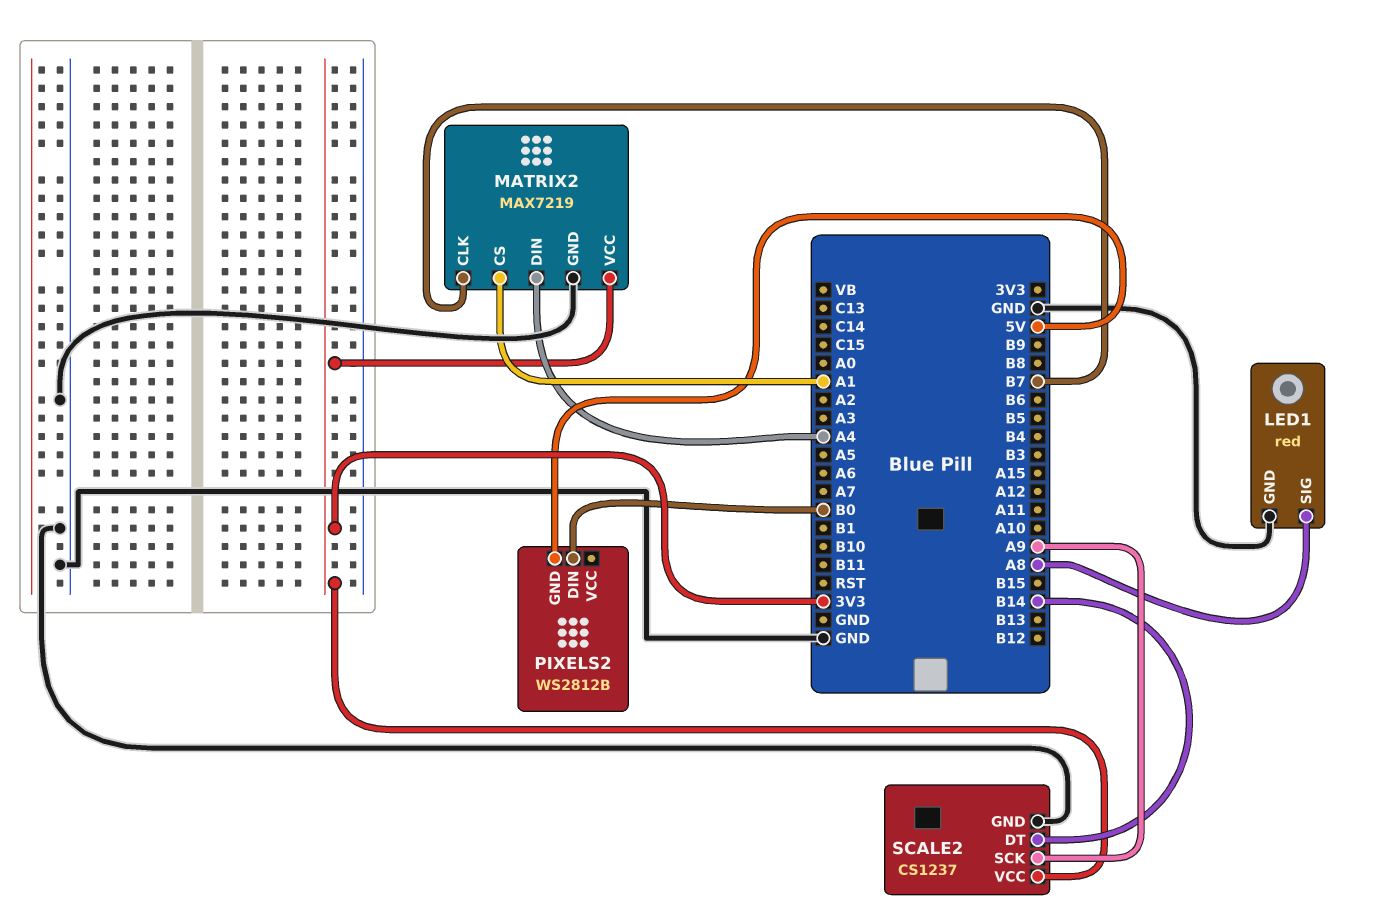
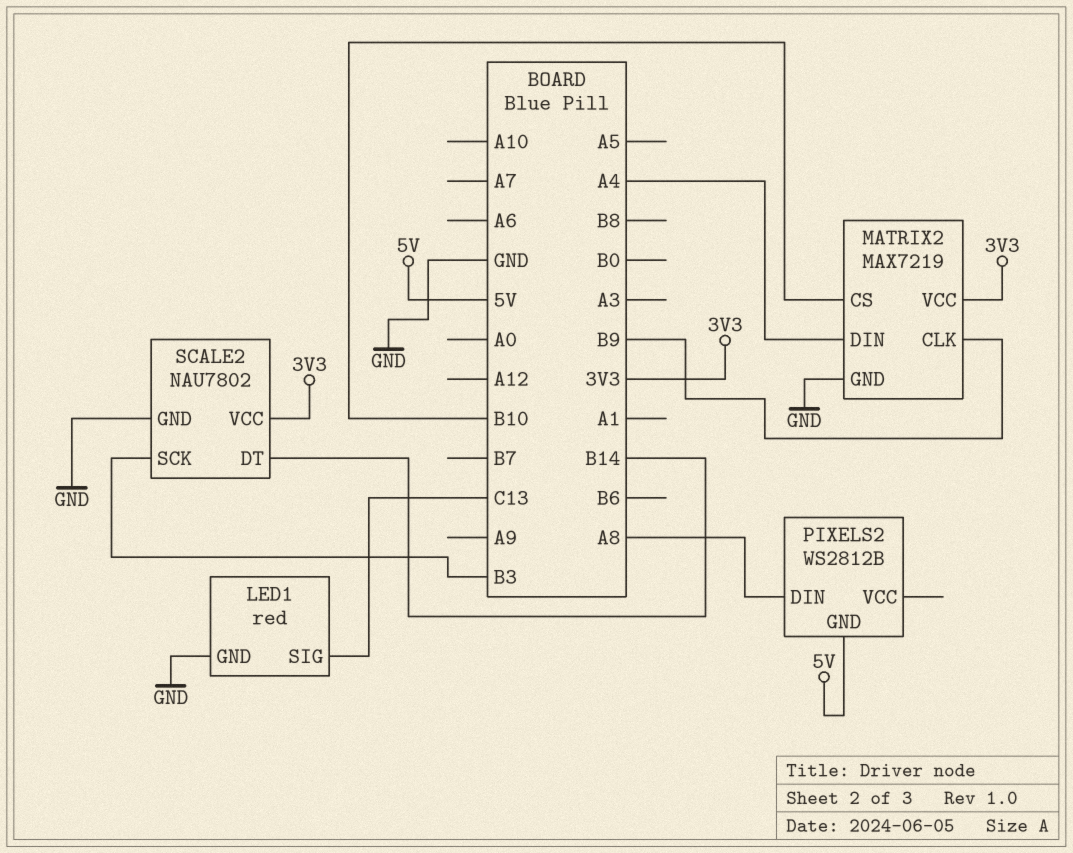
LED1 pin SIG: A8 -> C13
MATRIX2 pin CLK: B7 -> B9
MATRIX2 pin CS: A1 -> B10
PIXELS2 pin DIN: B0 -> A8
SCALE2: CS1237 -> NAU7802
SCALE2 pin SCK: A9 -> B3

